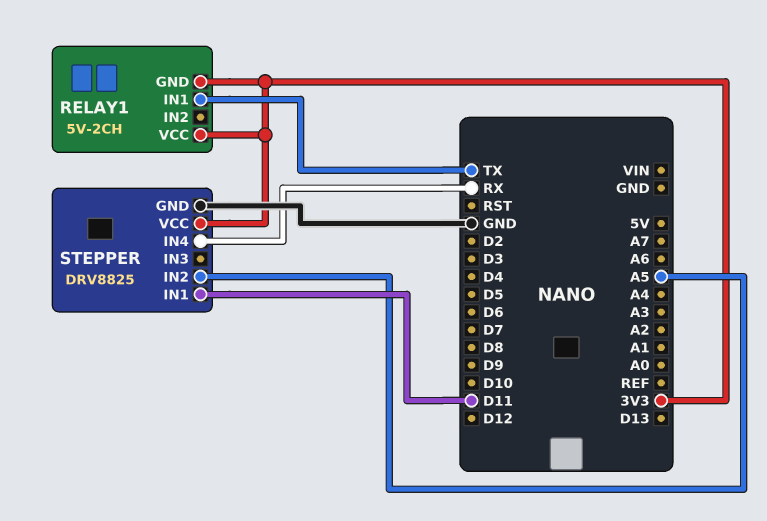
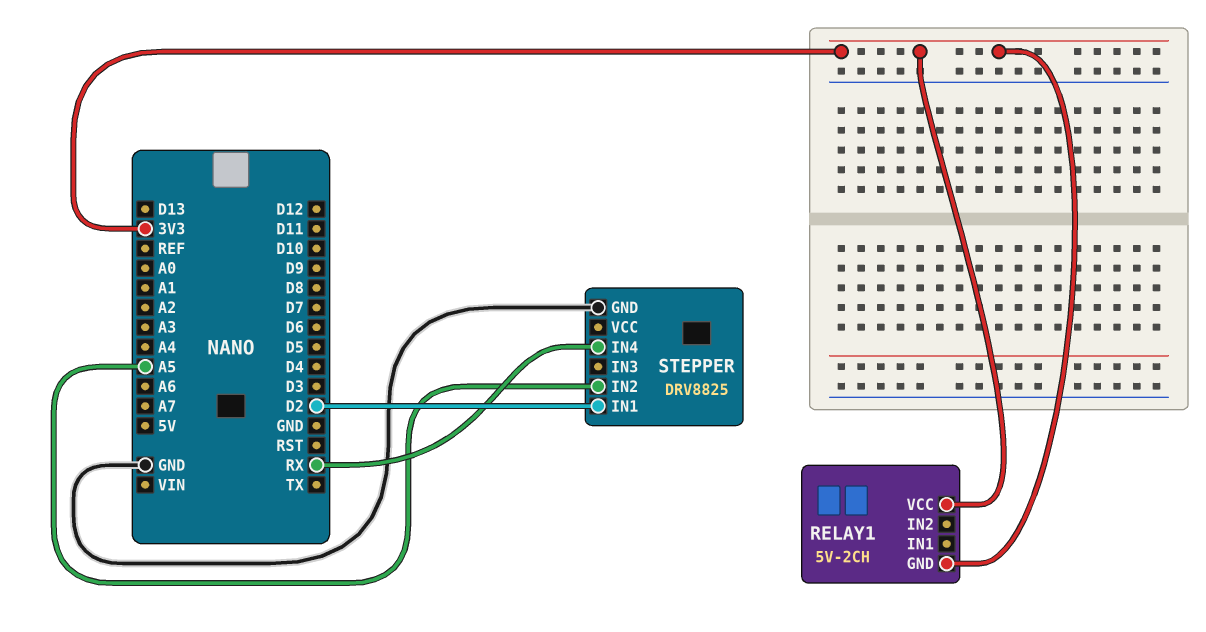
RELAY1 pin IN1: TX -> none
STEPPER pin IN1: D11 -> D2
STEPPER pin VCC: 3V3 -> none

